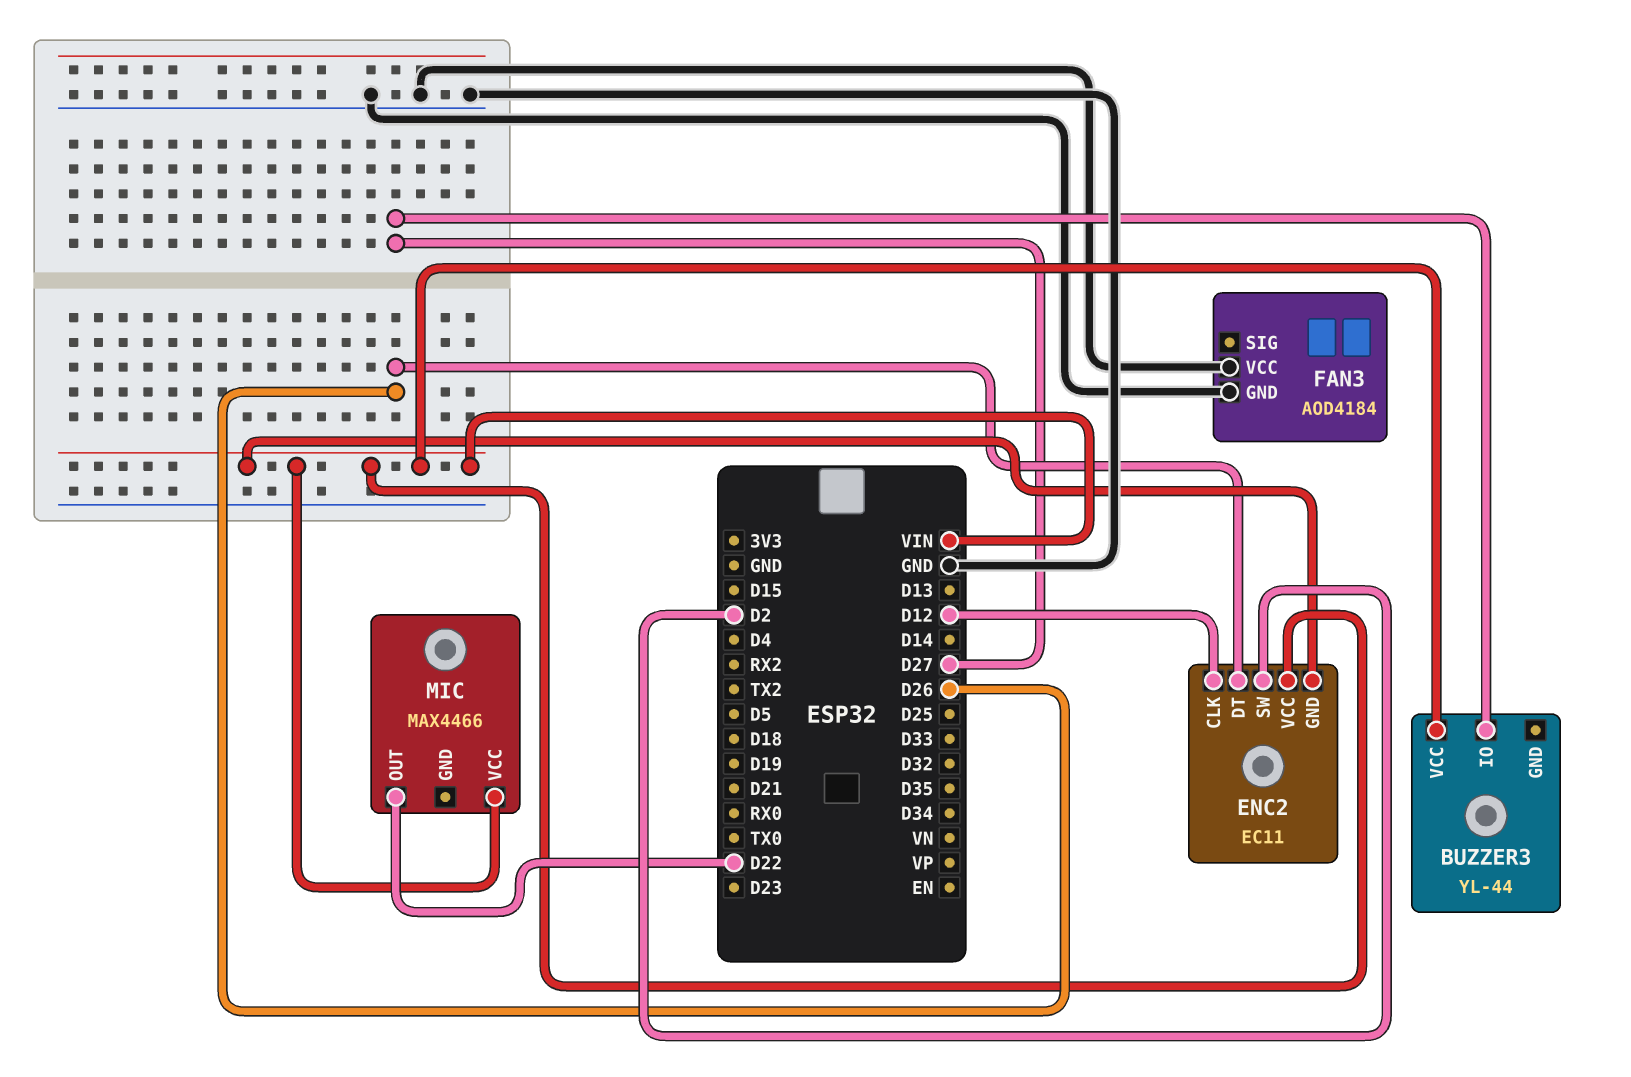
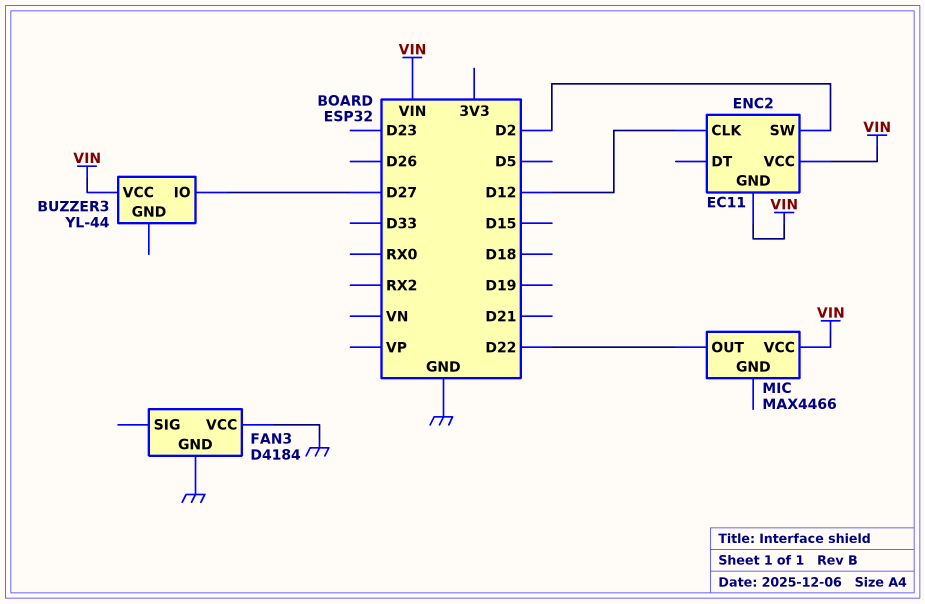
ENC2 pin DT: D26 -> none
FAN3: AOD4184 -> D4184

